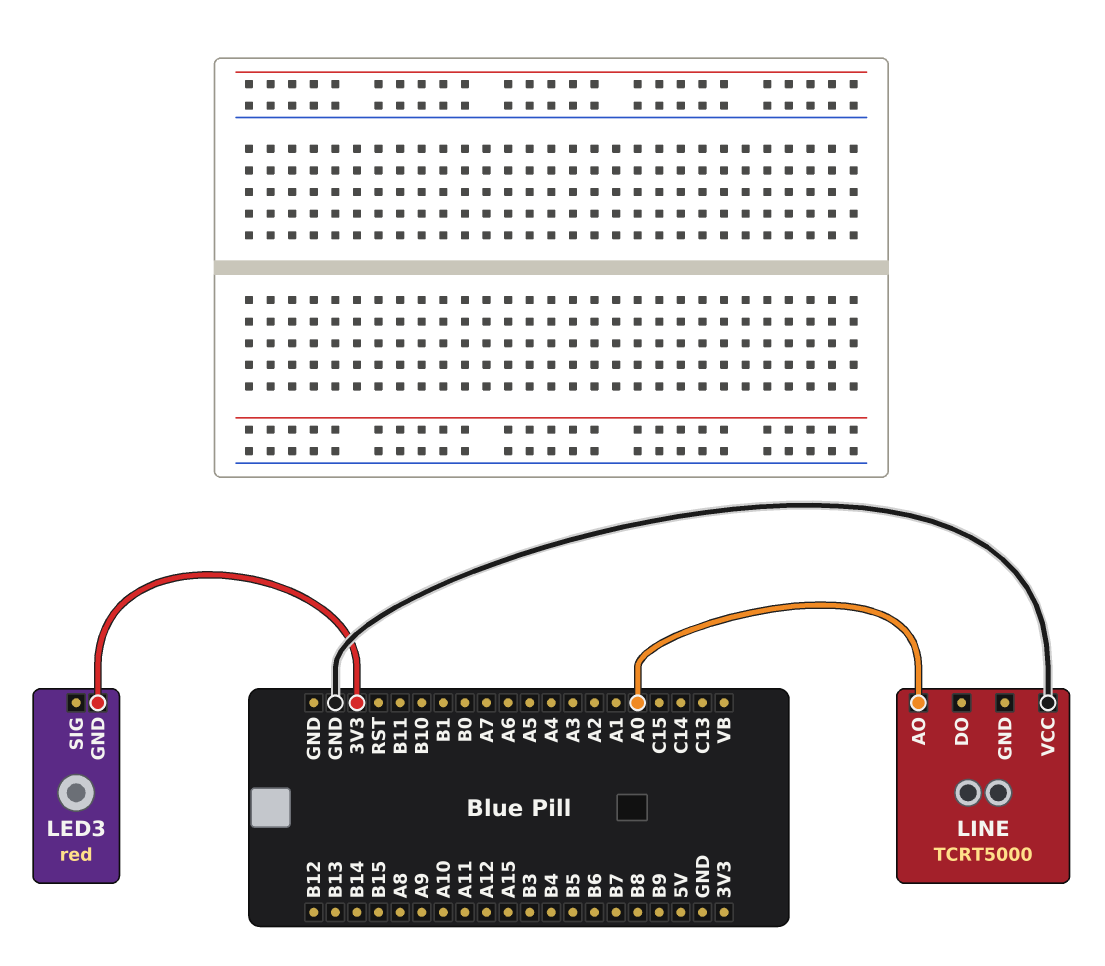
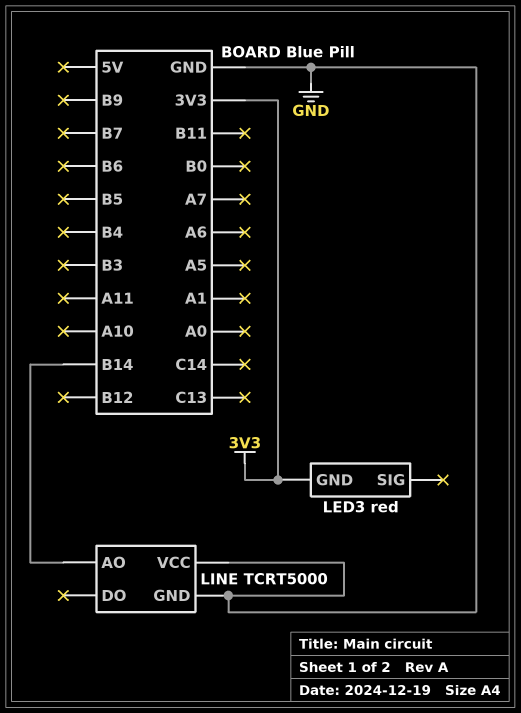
LINE pin AO: A0 -> B14
LINE pin GND: none -> GND

